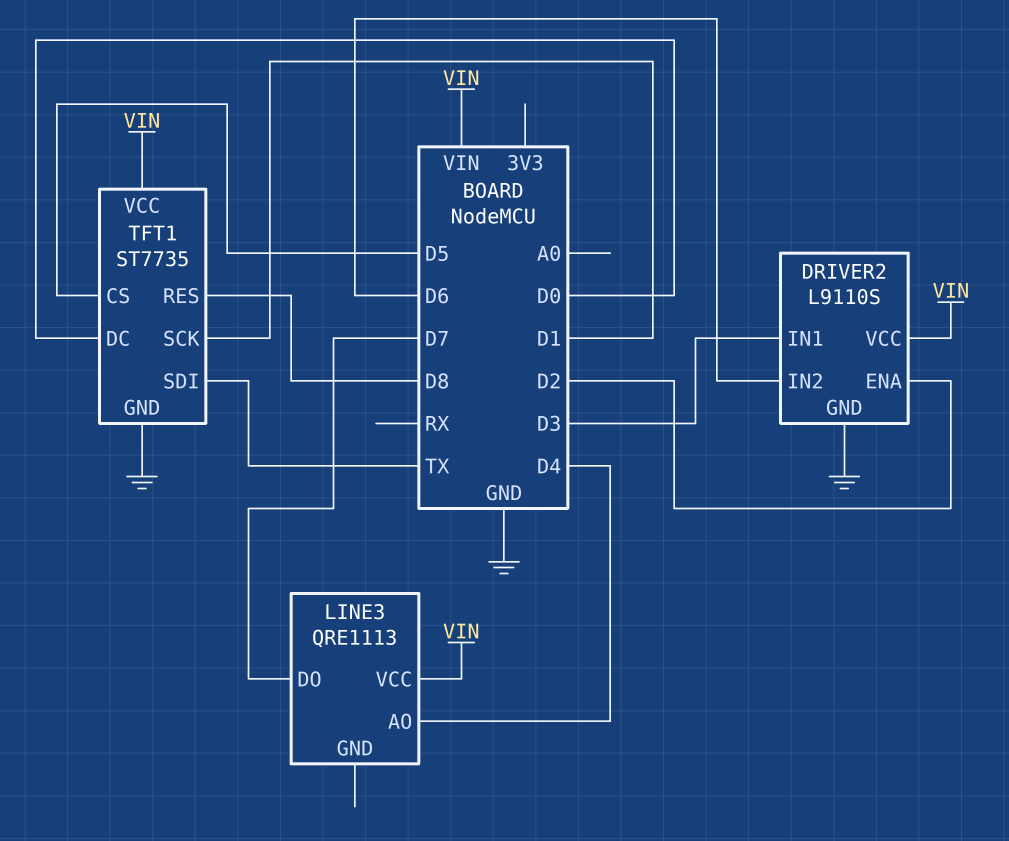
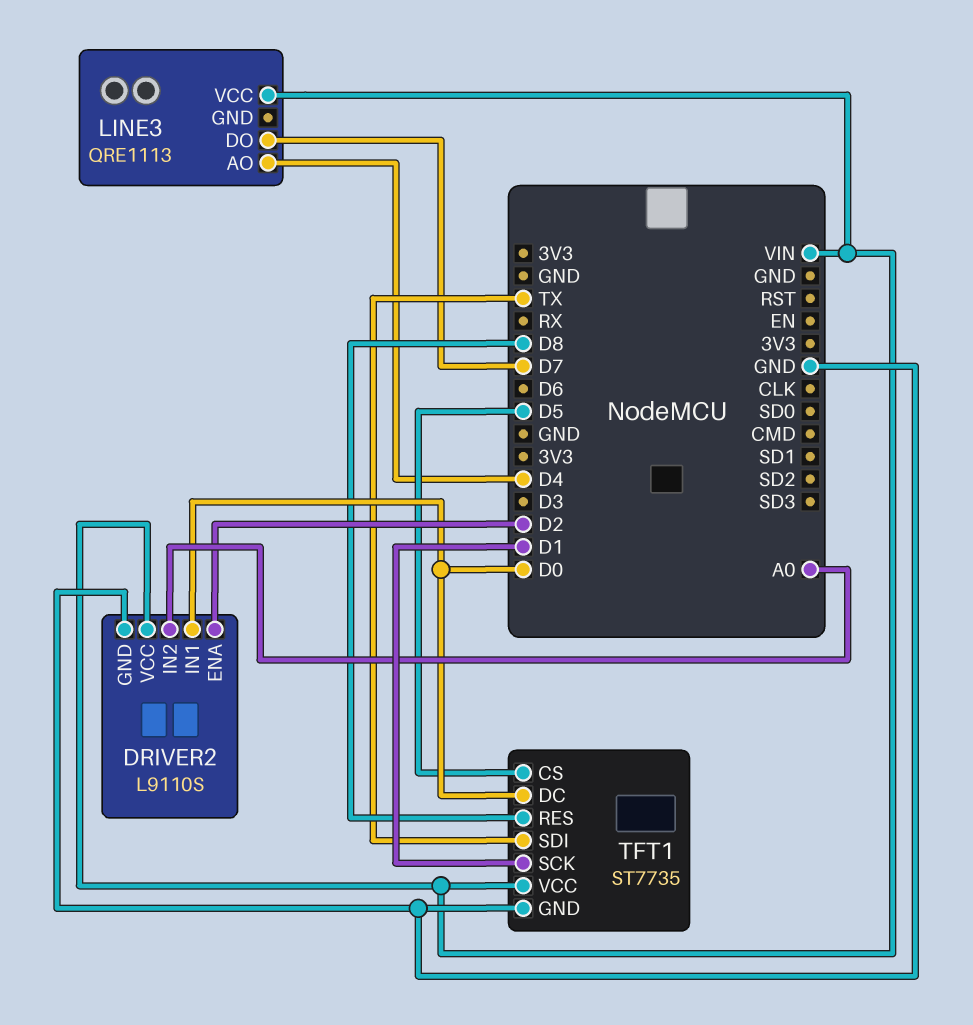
DRIVER2 pin IN1: D3 -> D0
DRIVER2 pin IN2: D6 -> A0

